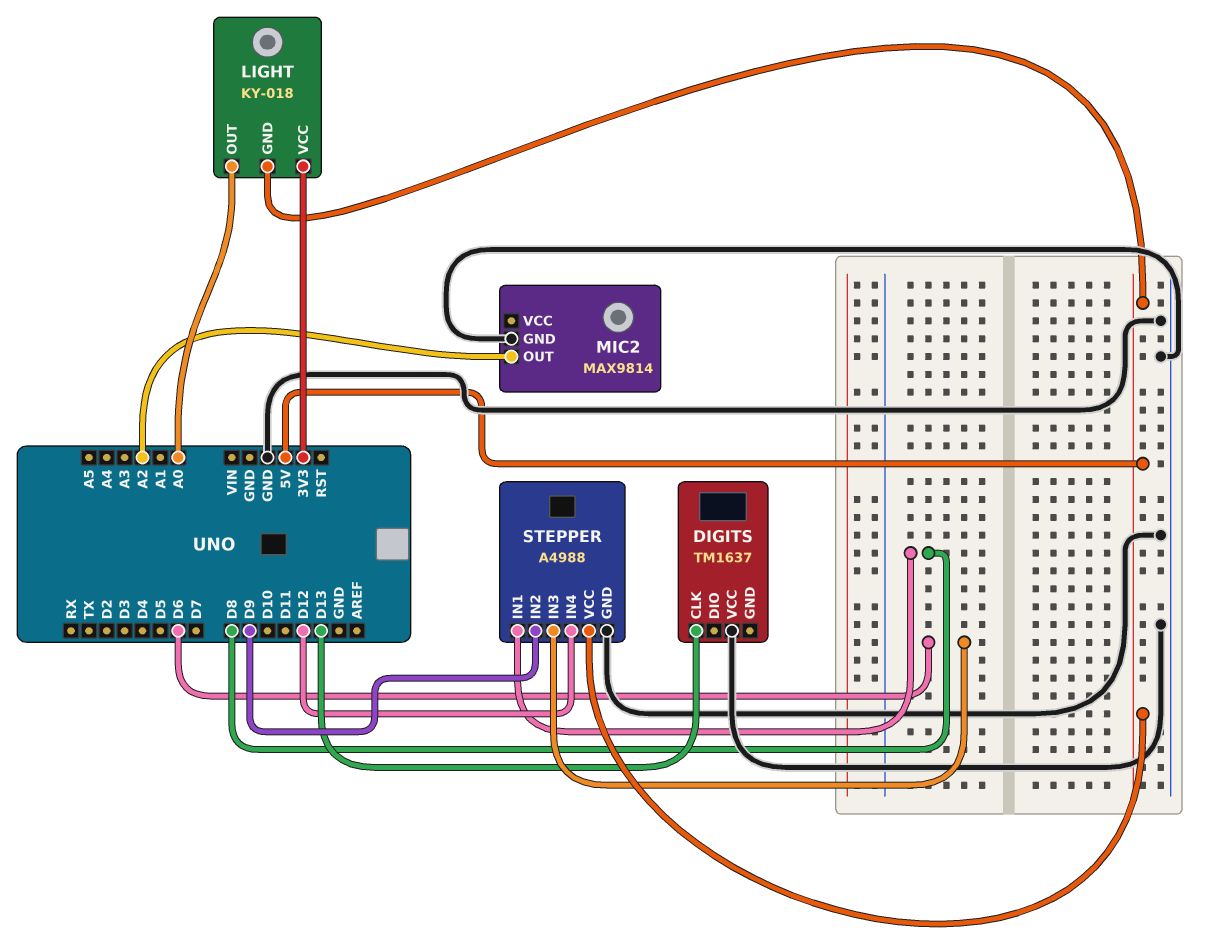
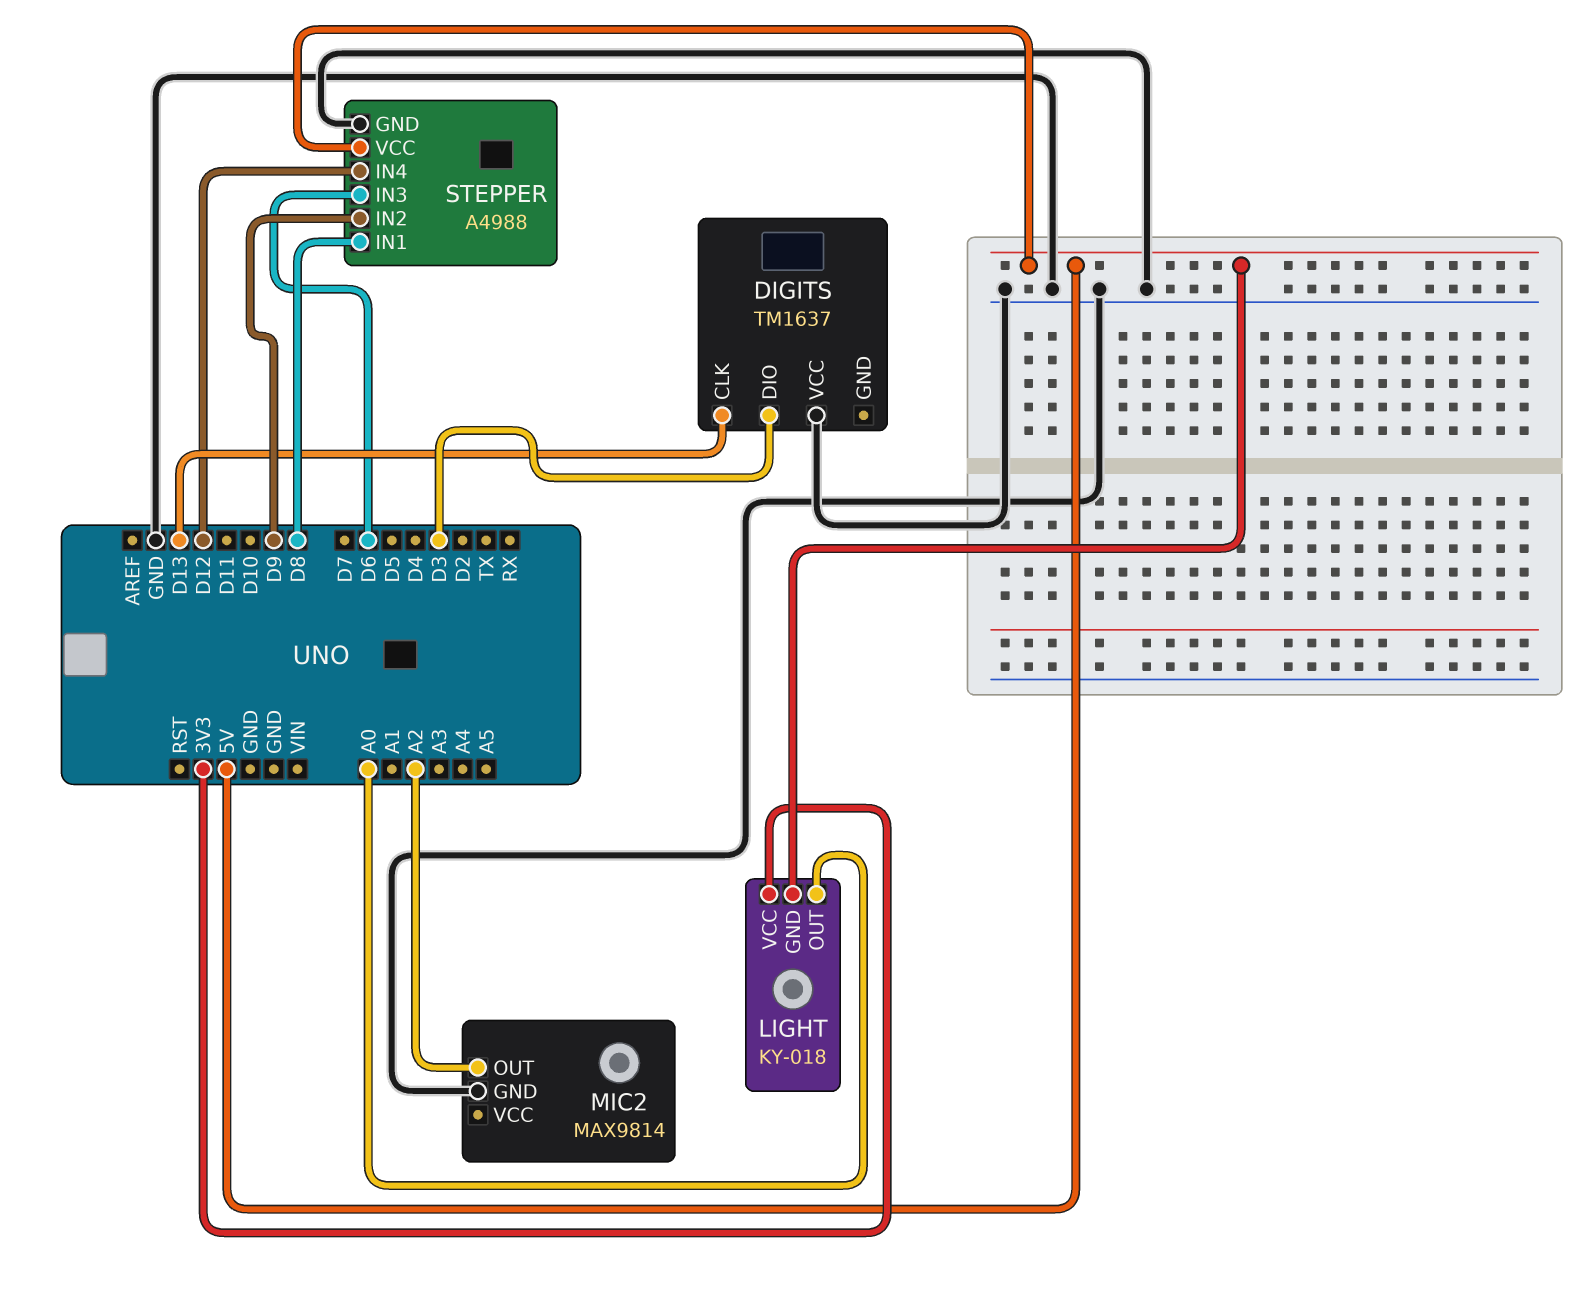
DIGITS pin DIO: none -> D3

